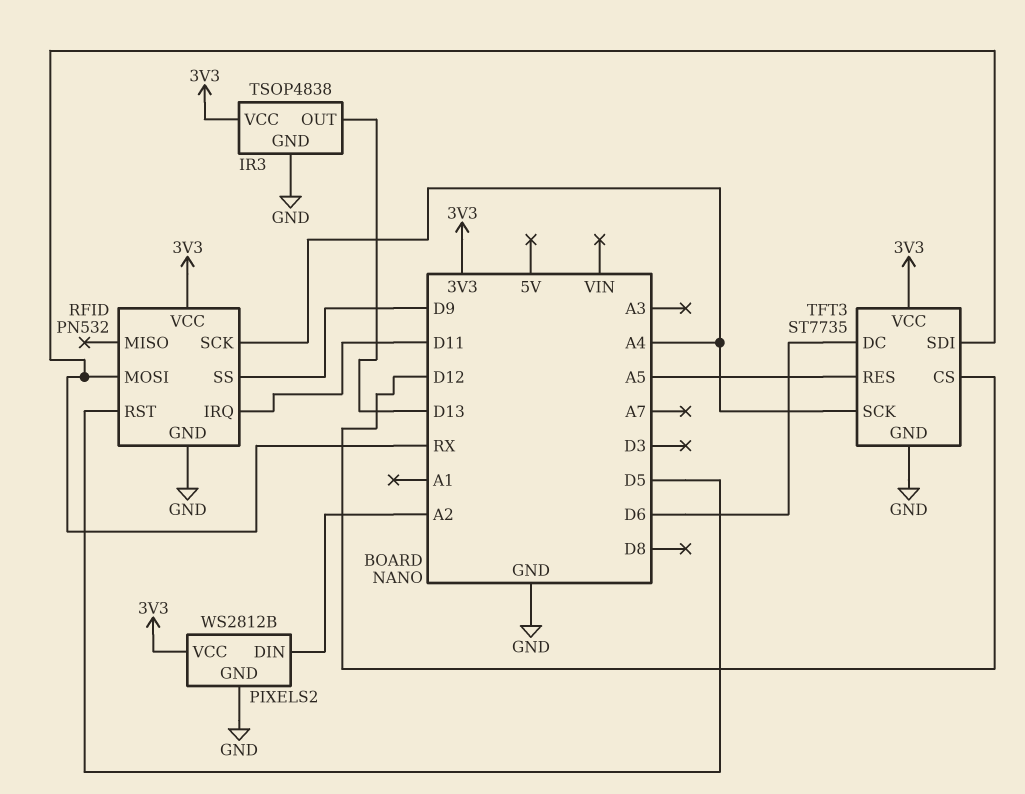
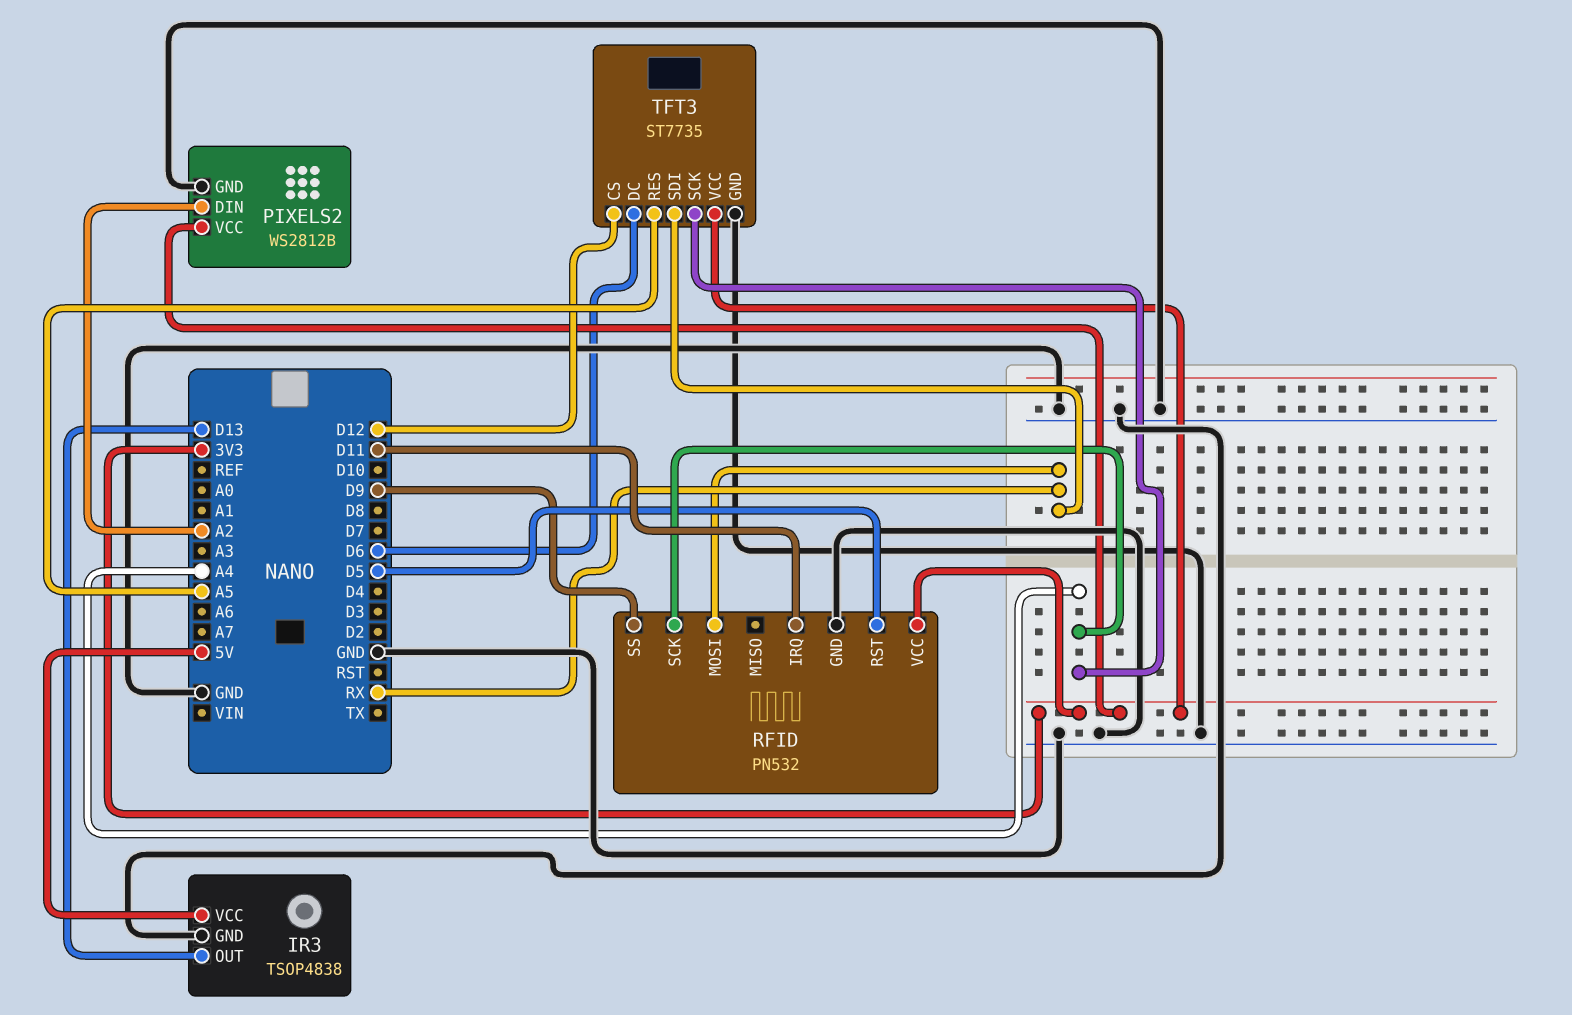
IR3 pin VCC: 3V3 -> 5V

